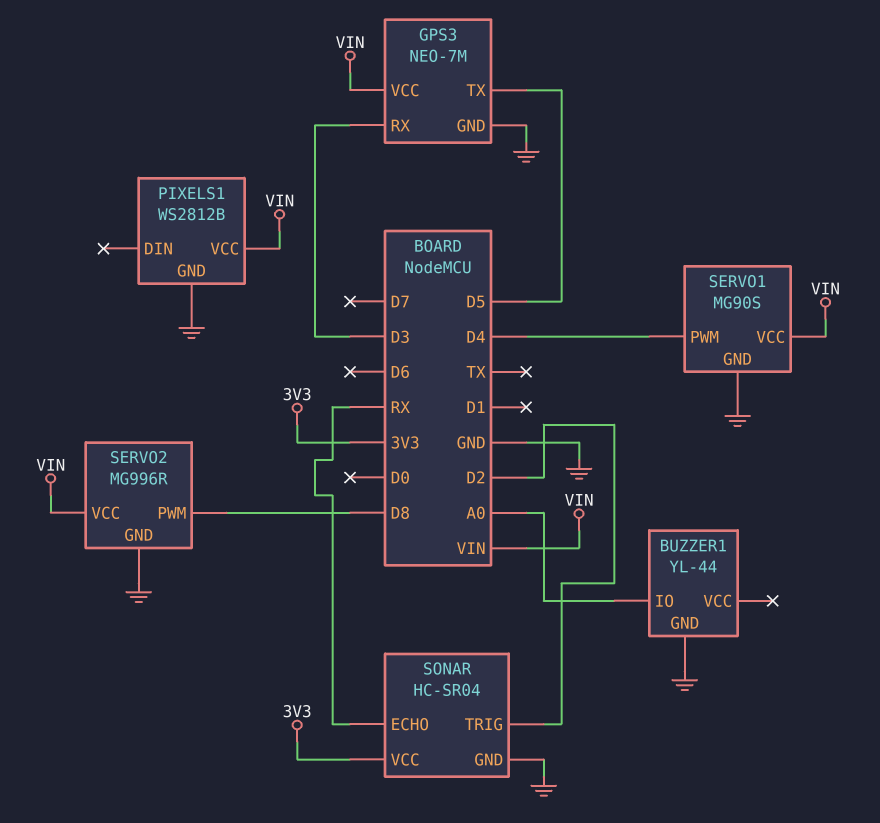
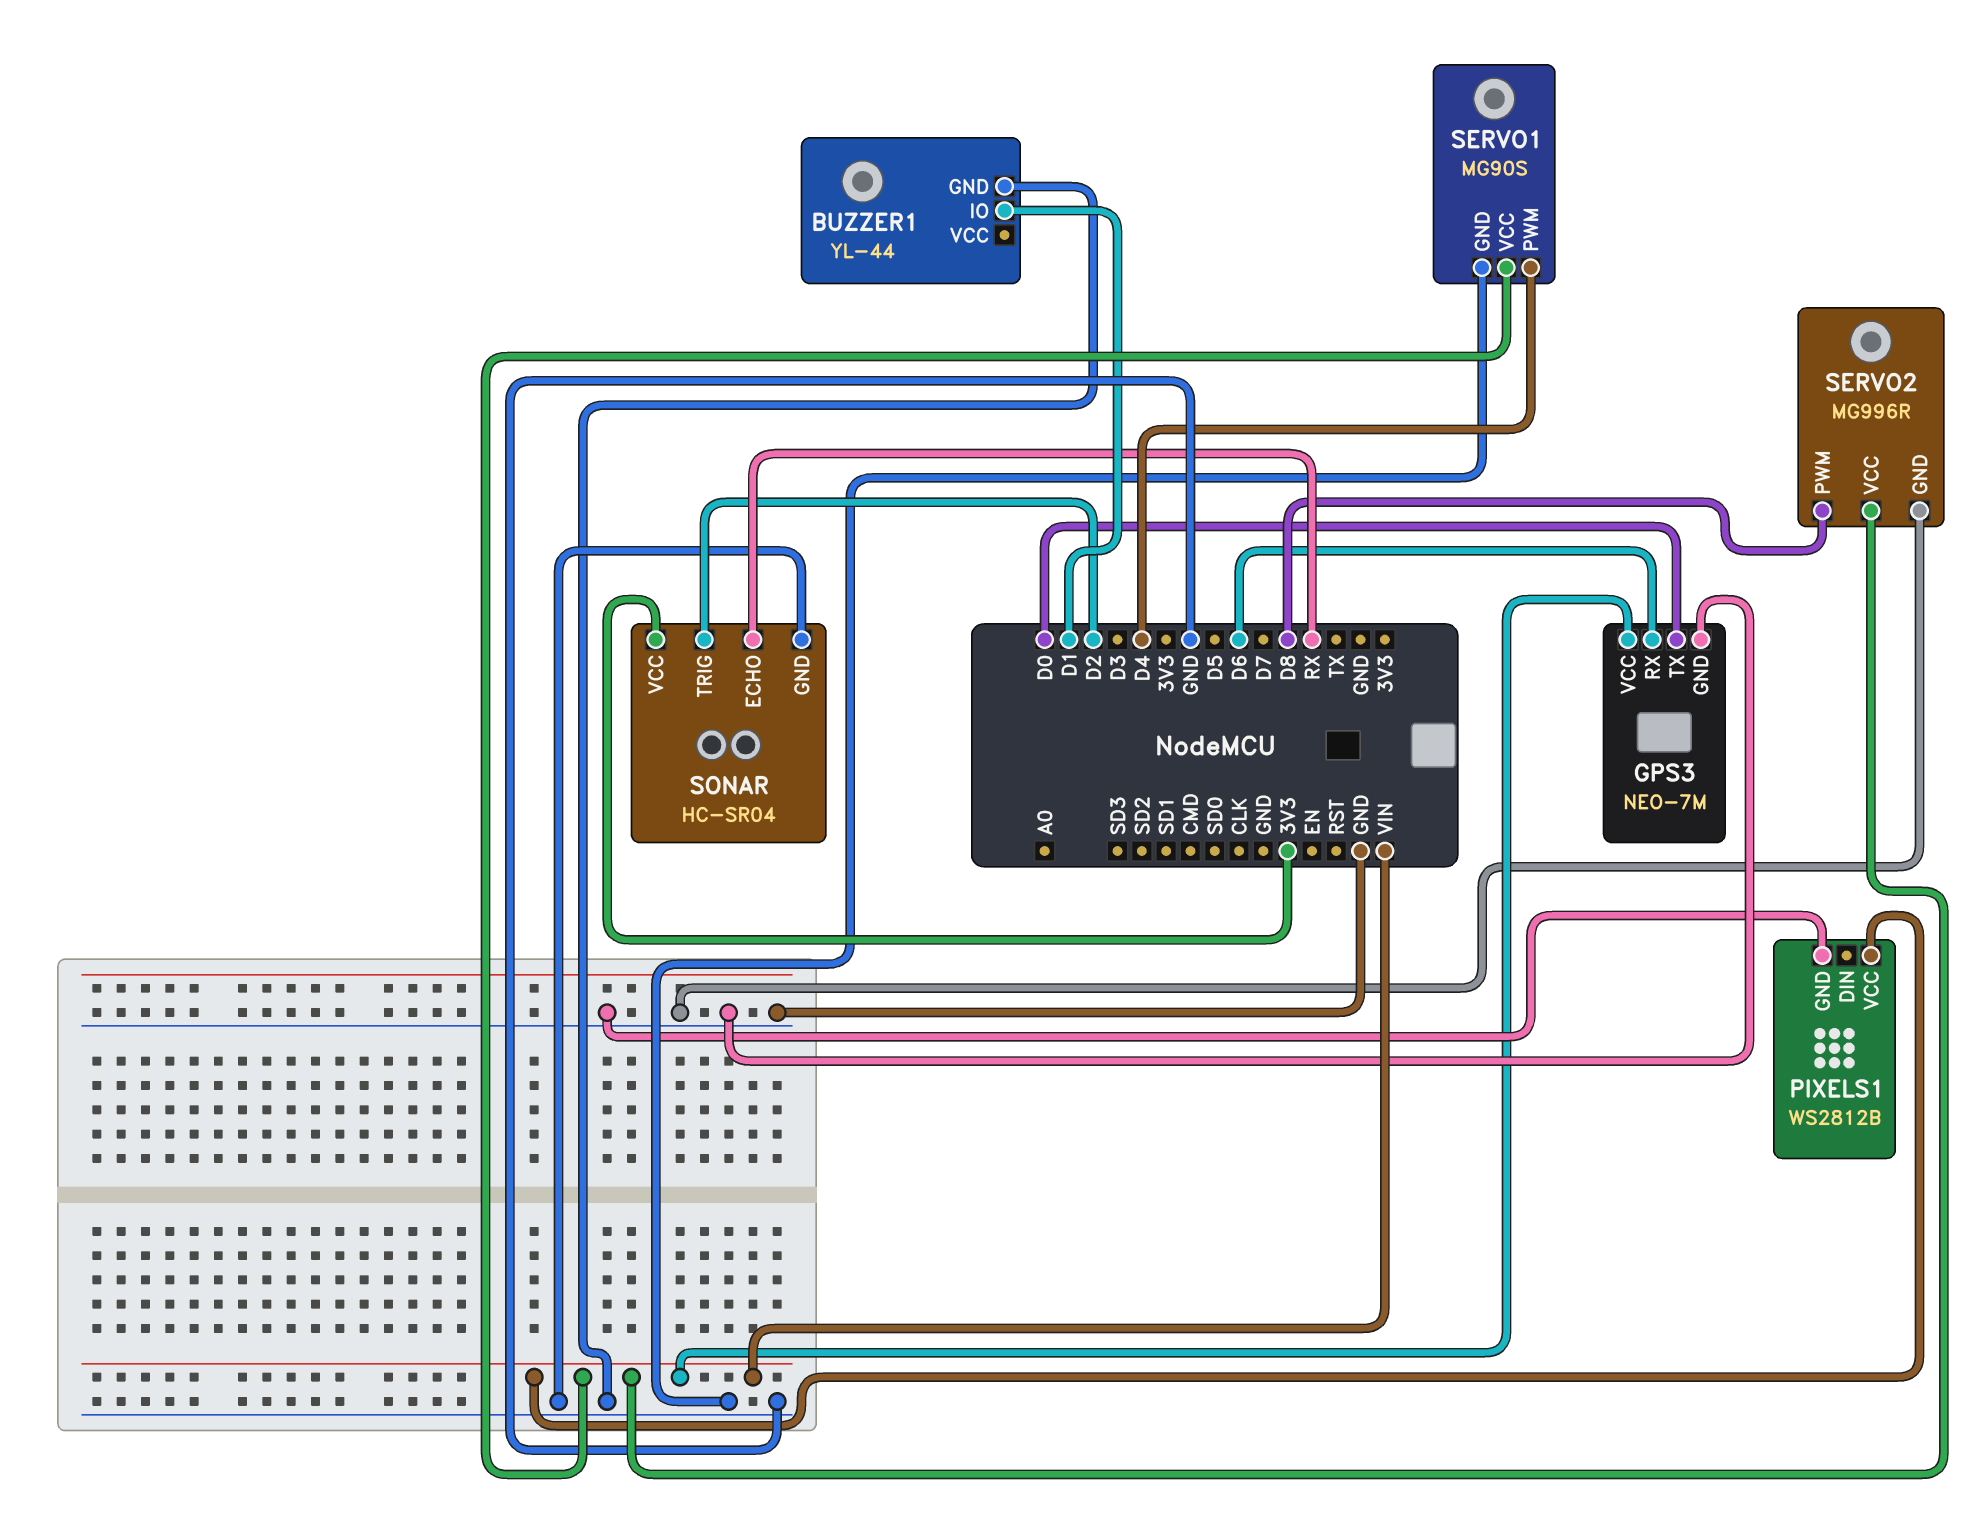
BUZZER1 pin IO: A0 -> D1
GPS3 pin RX: D3 -> D6
GPS3 pin TX: D5 -> D0

